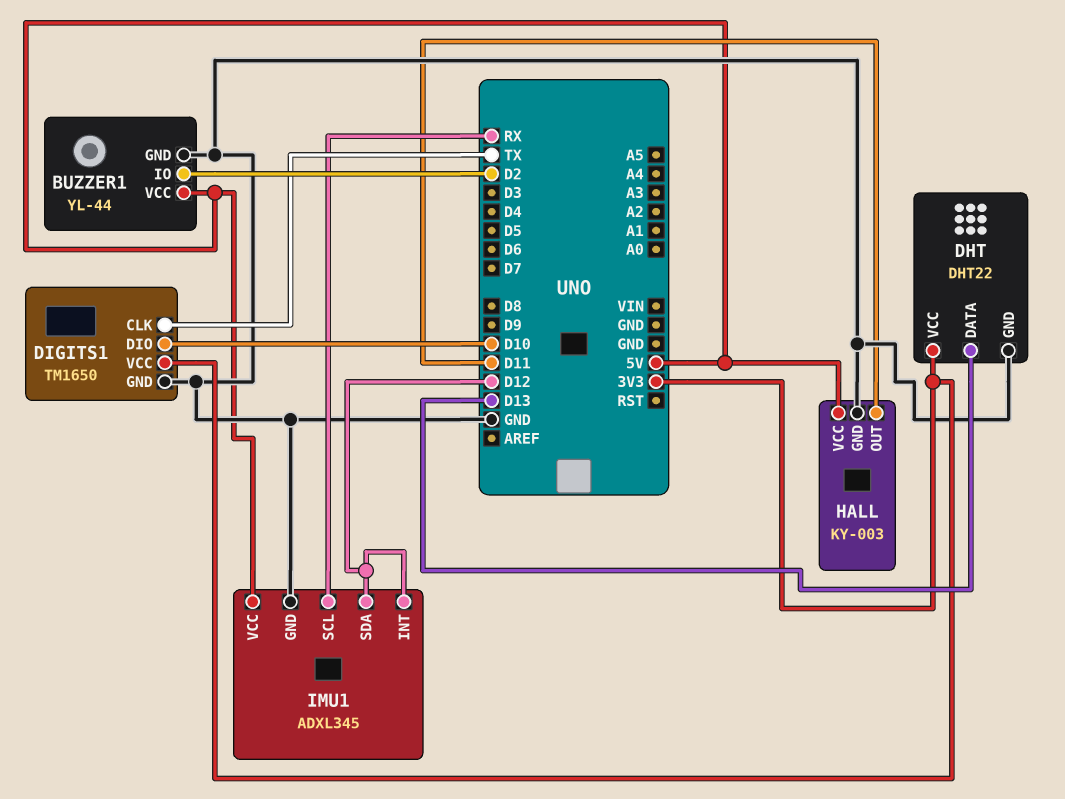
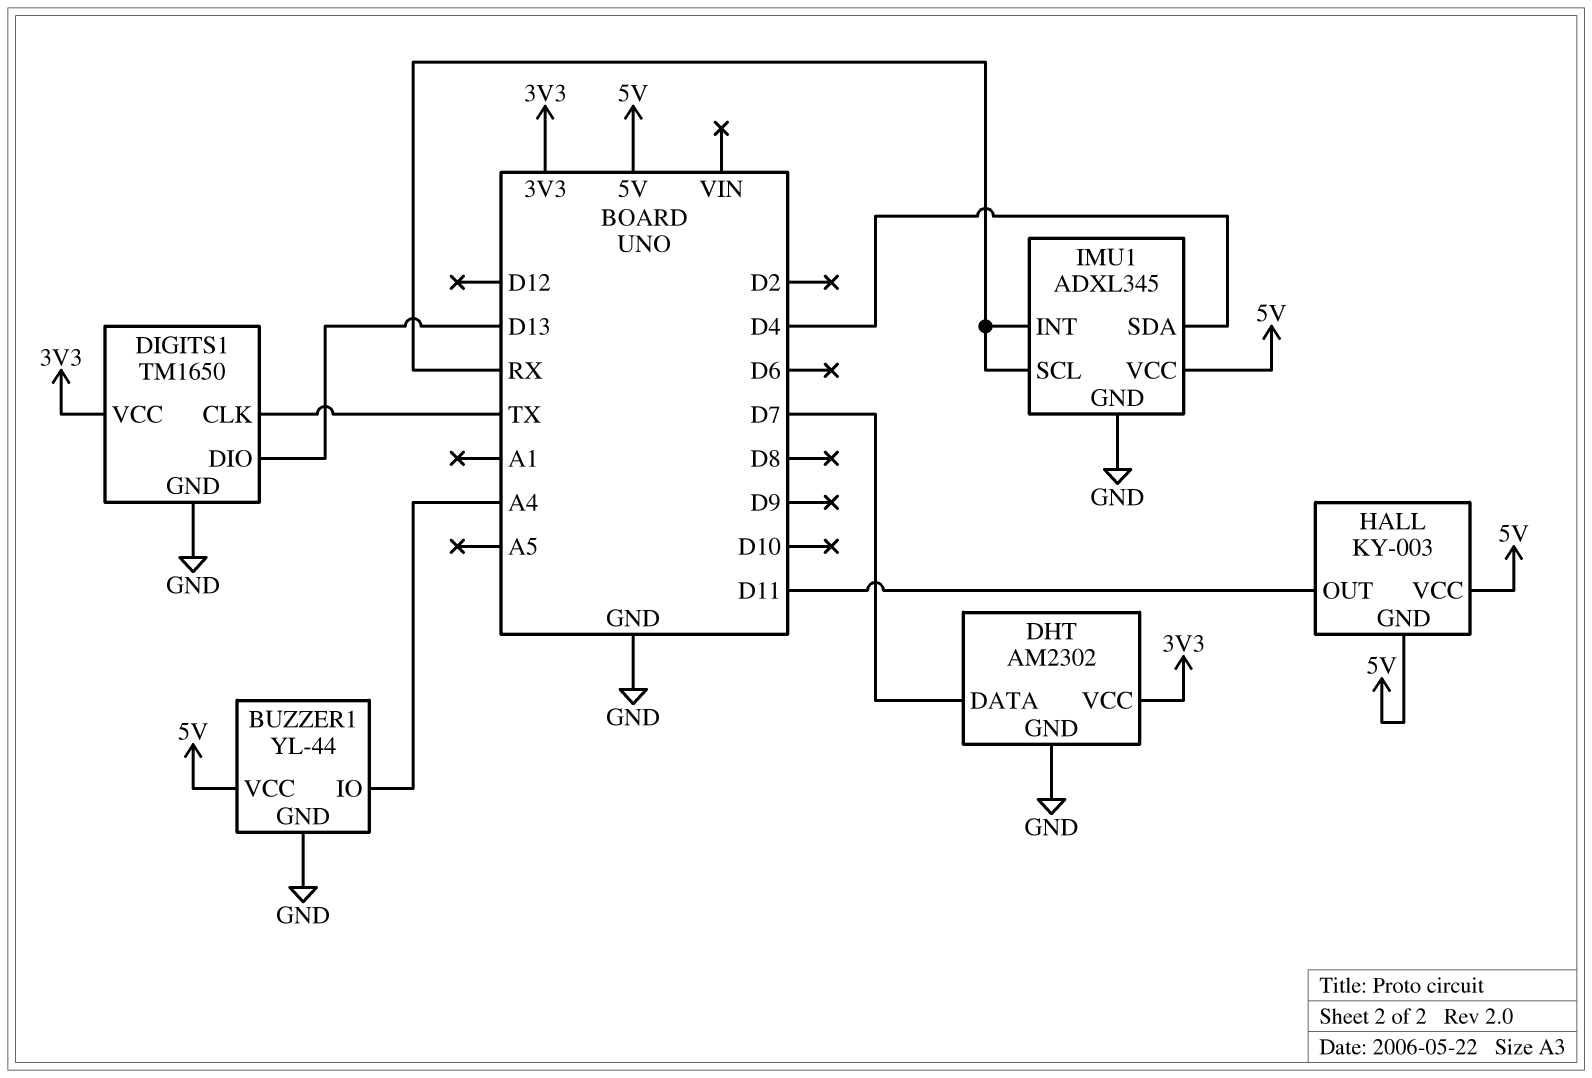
BUZZER1 pin IO: D2 -> A4
DHT: DHT22 -> AM2302
DHT pin DATA: D13 -> D7
DIGITS1 pin DIO: D10 -> D13
HALL pin GND: GND -> 5V
IMU1 pin INT: D12 -> RX
IMU1 pin SDA: D12 -> D4

